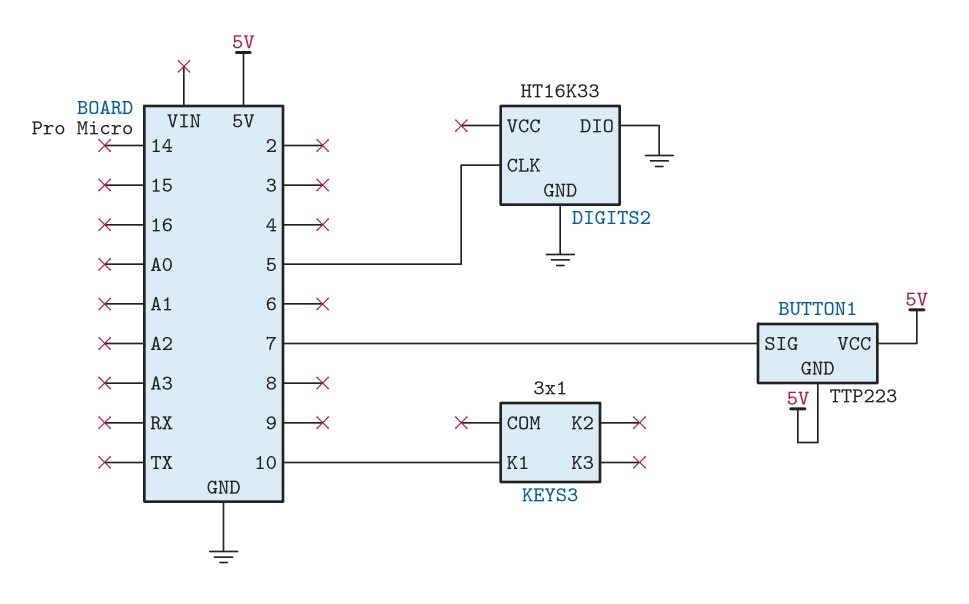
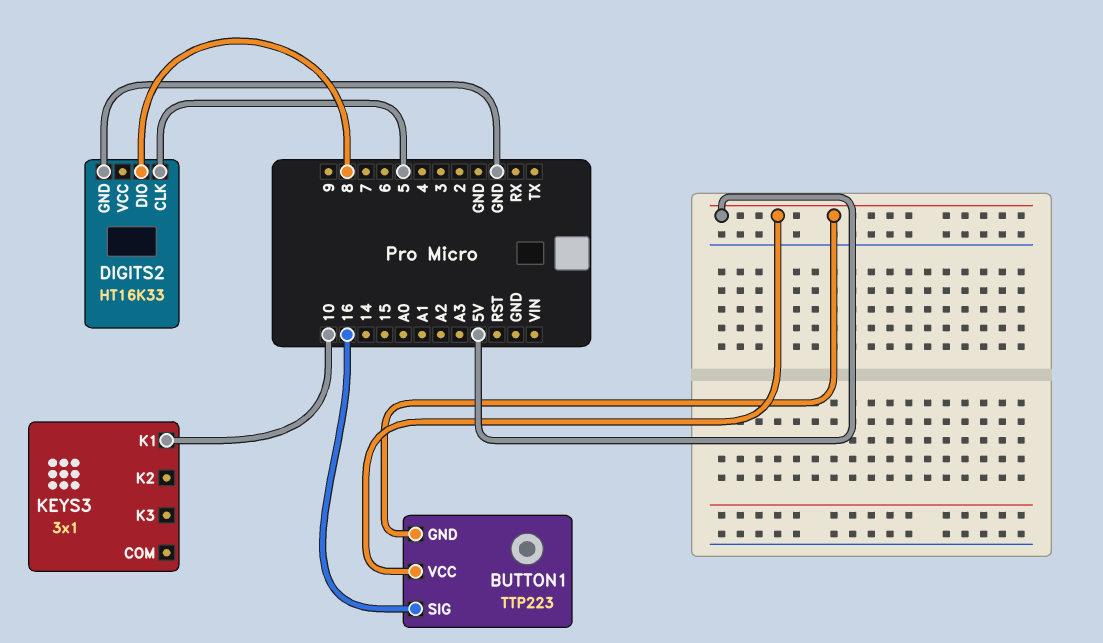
BUTTON1 pin SIG: 7 -> 16
DIGITS2 pin DIO: GND -> 8

